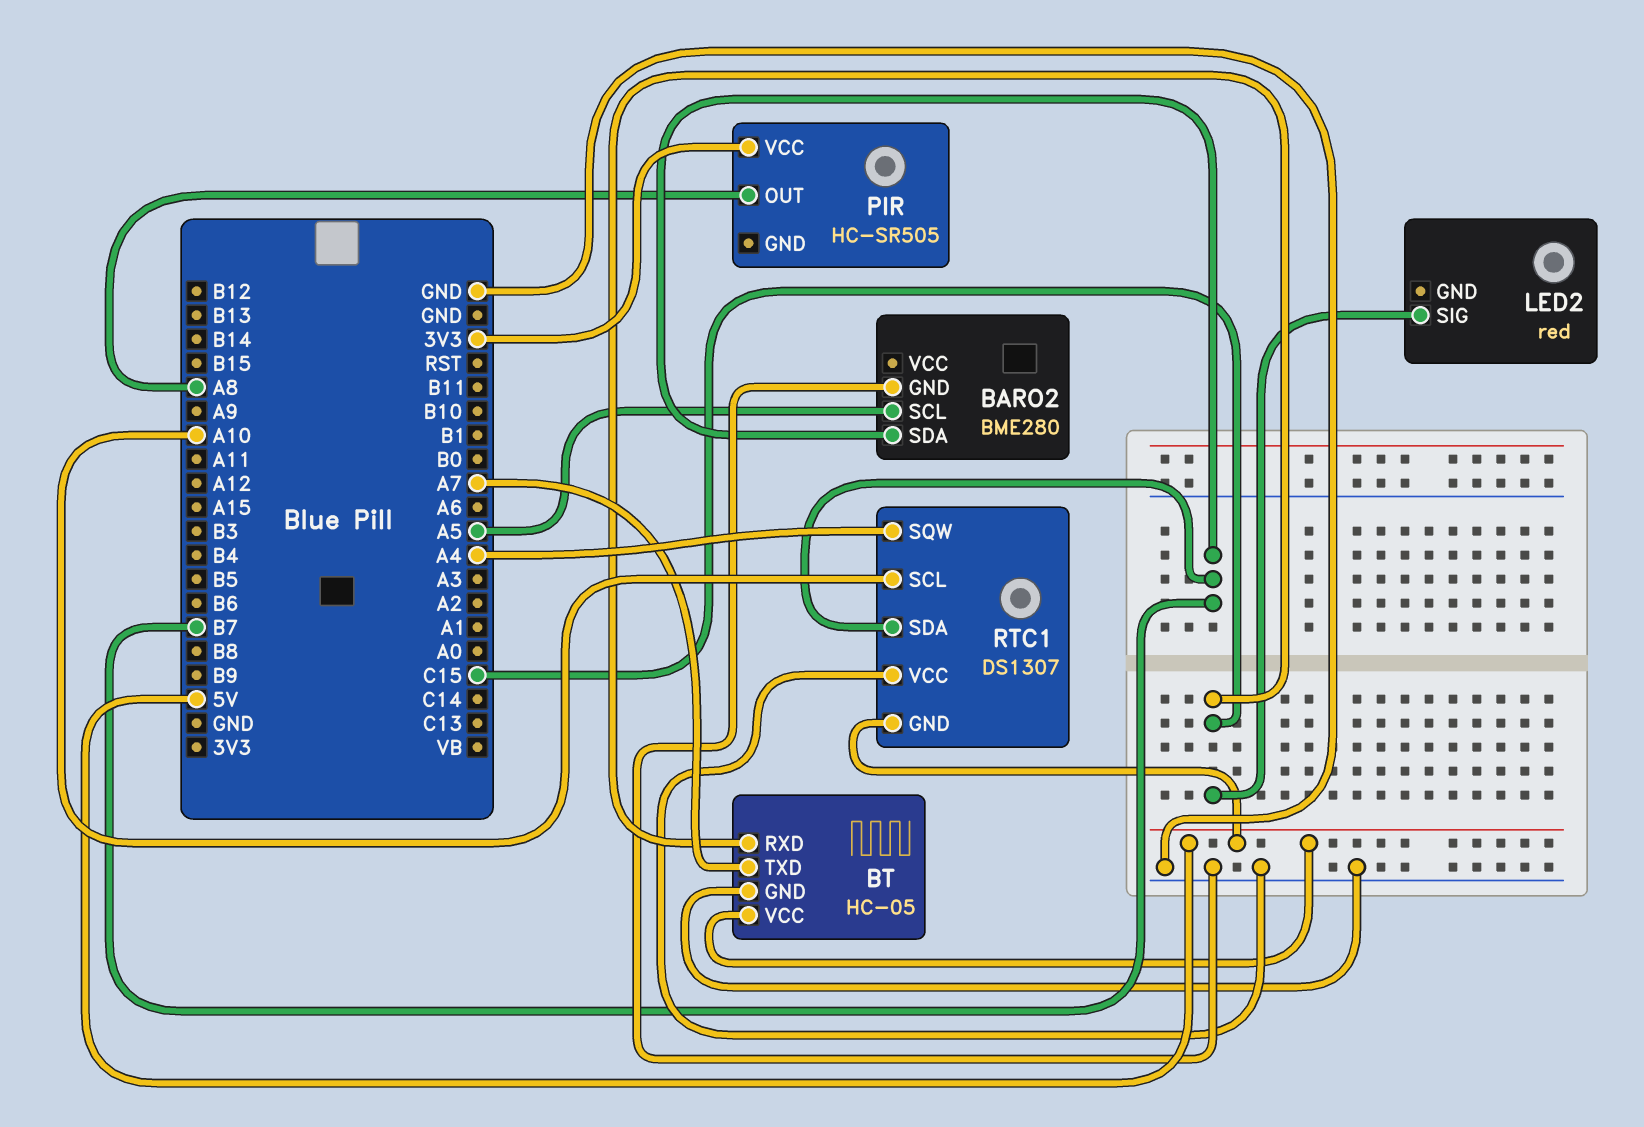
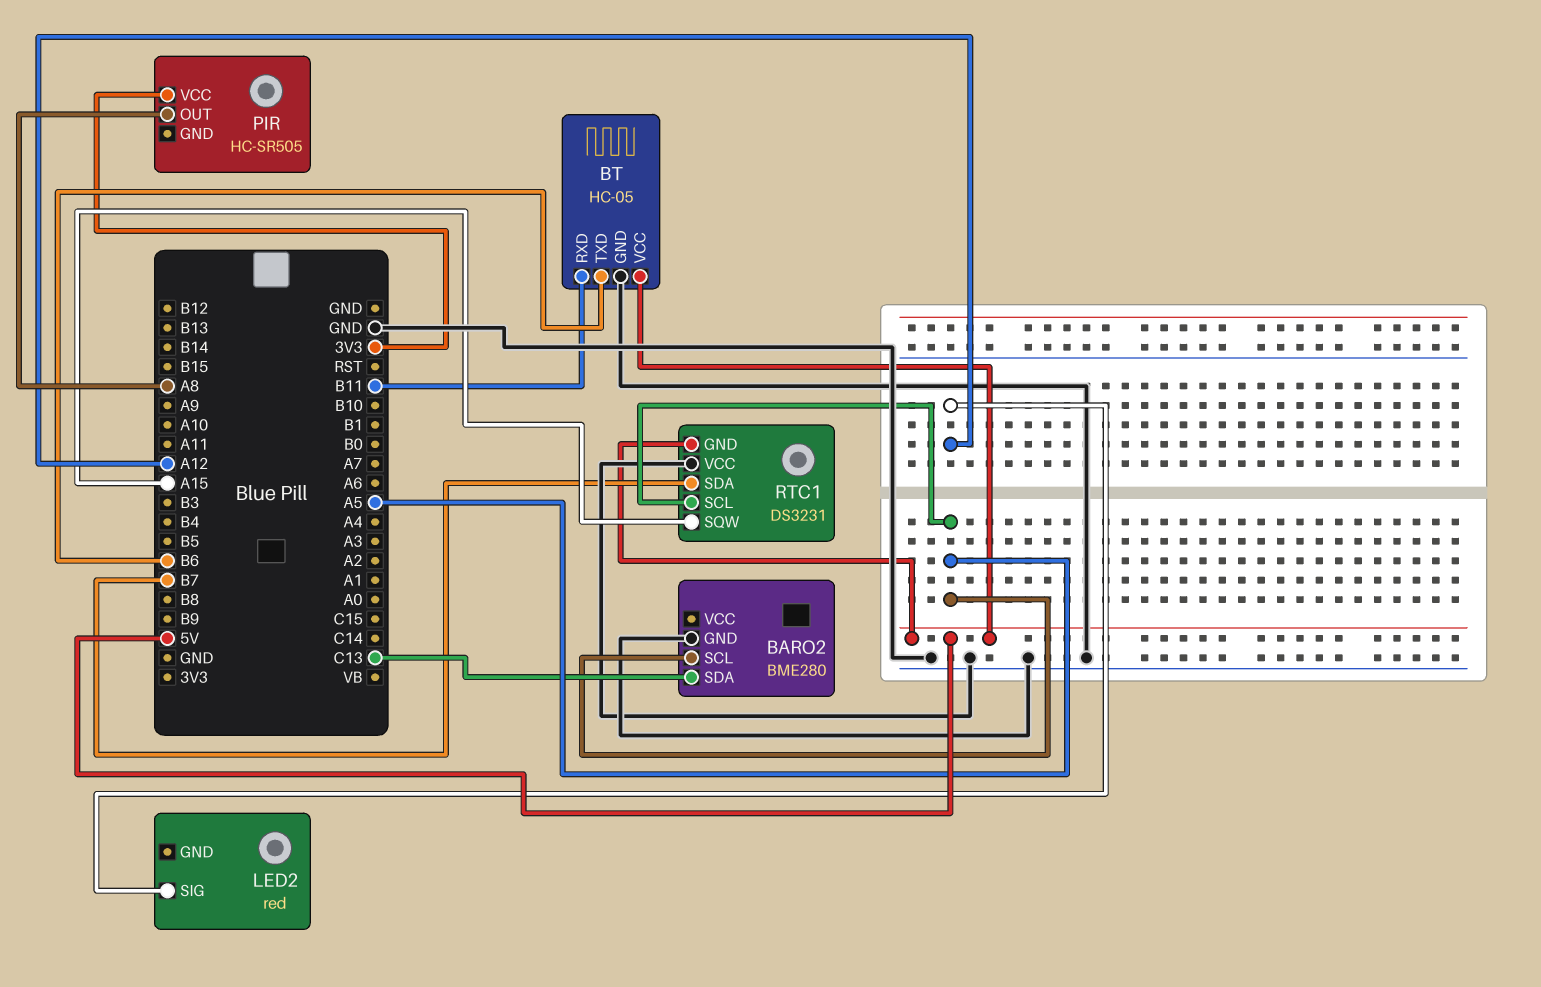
BARO2 pin SDA: B7 -> C13
BT pin RXD: C15 -> B11
BT pin TXD: A7 -> B6
LED2 pin SIG: C15 -> A12
RTC1: DS1307 -> DS3231
RTC1 pin SCL: A10 -> A5
RTC1 pin SQW: A4 -> A15

